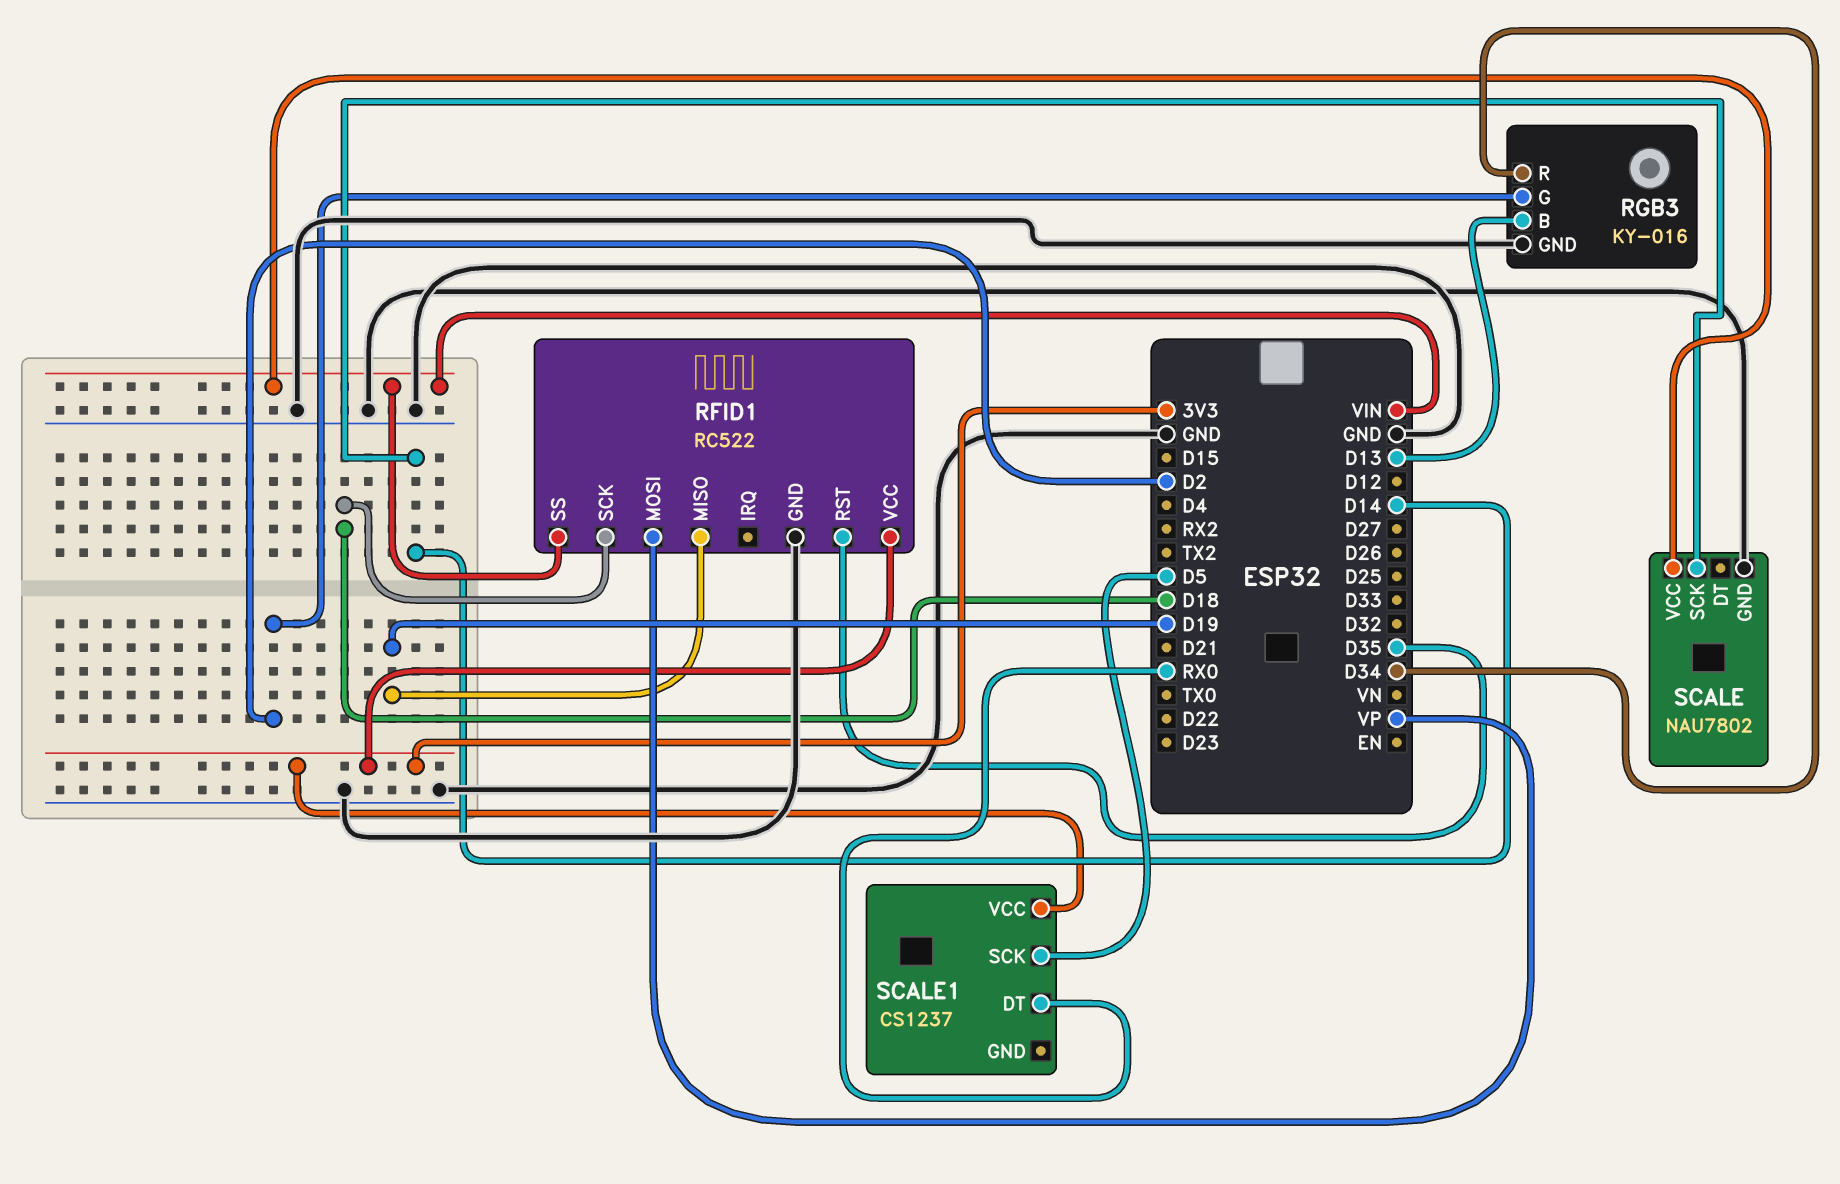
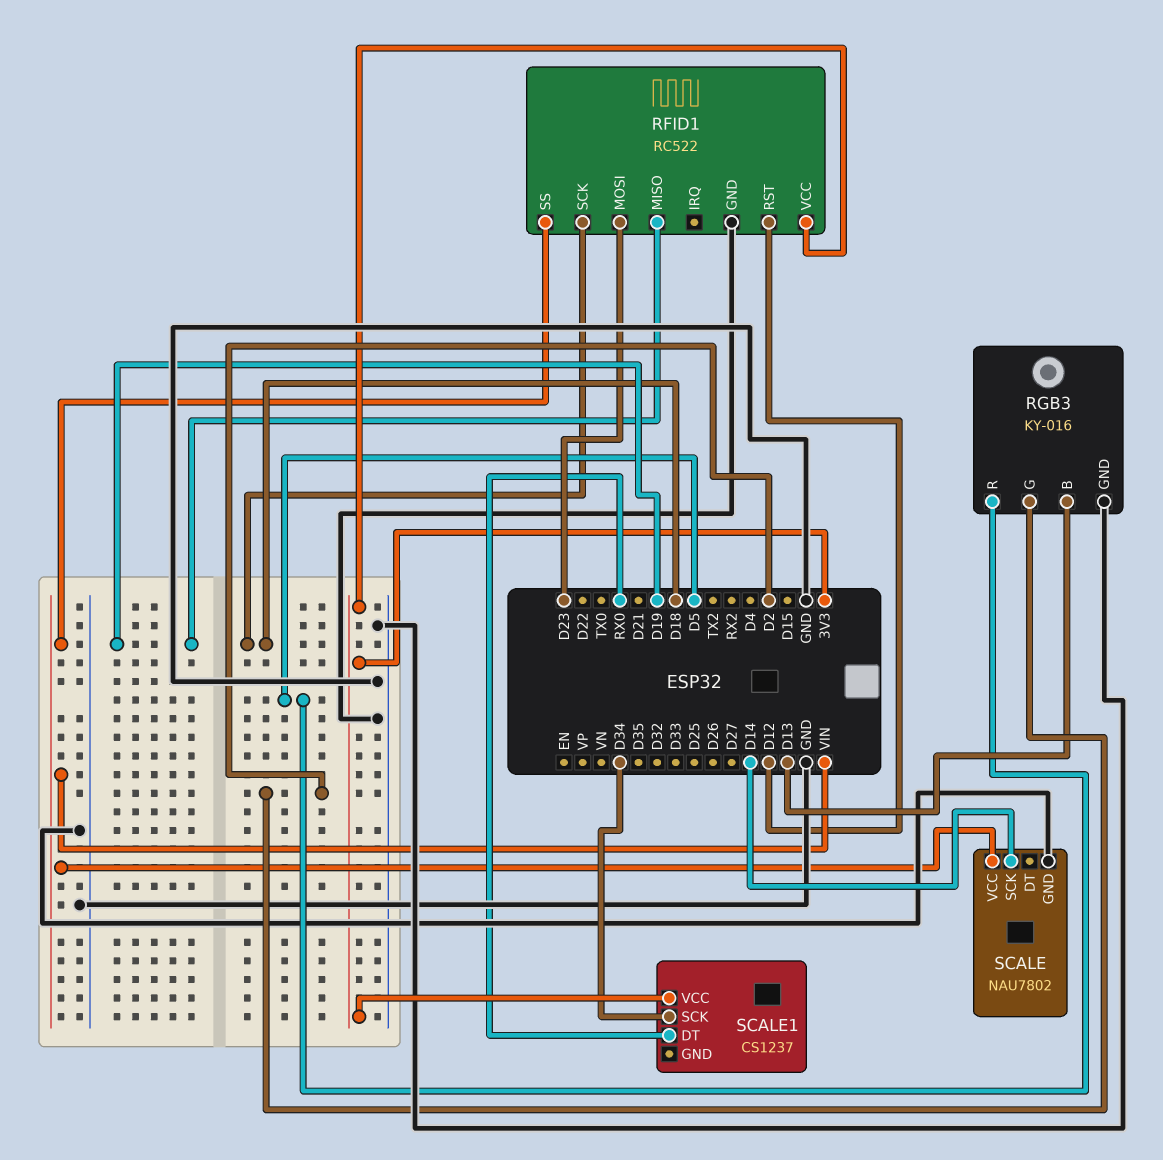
RFID1 pin MOSI: VP -> D23
RFID1 pin RST: D35 -> D12
RGB3 pin R: D34 -> D5
SCALE1 pin SCK: D5 -> D34

